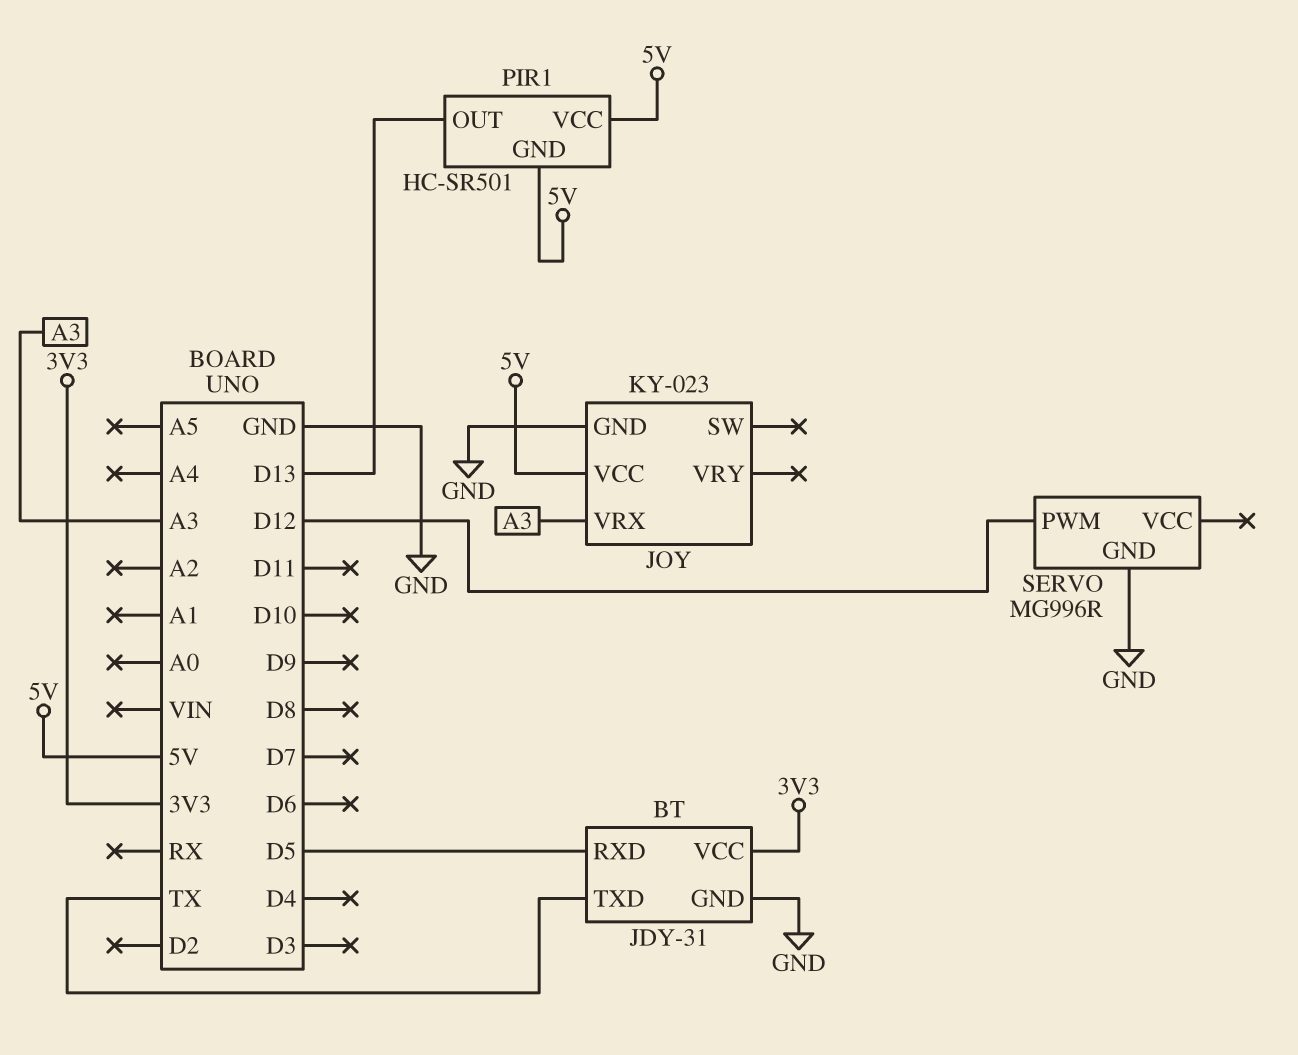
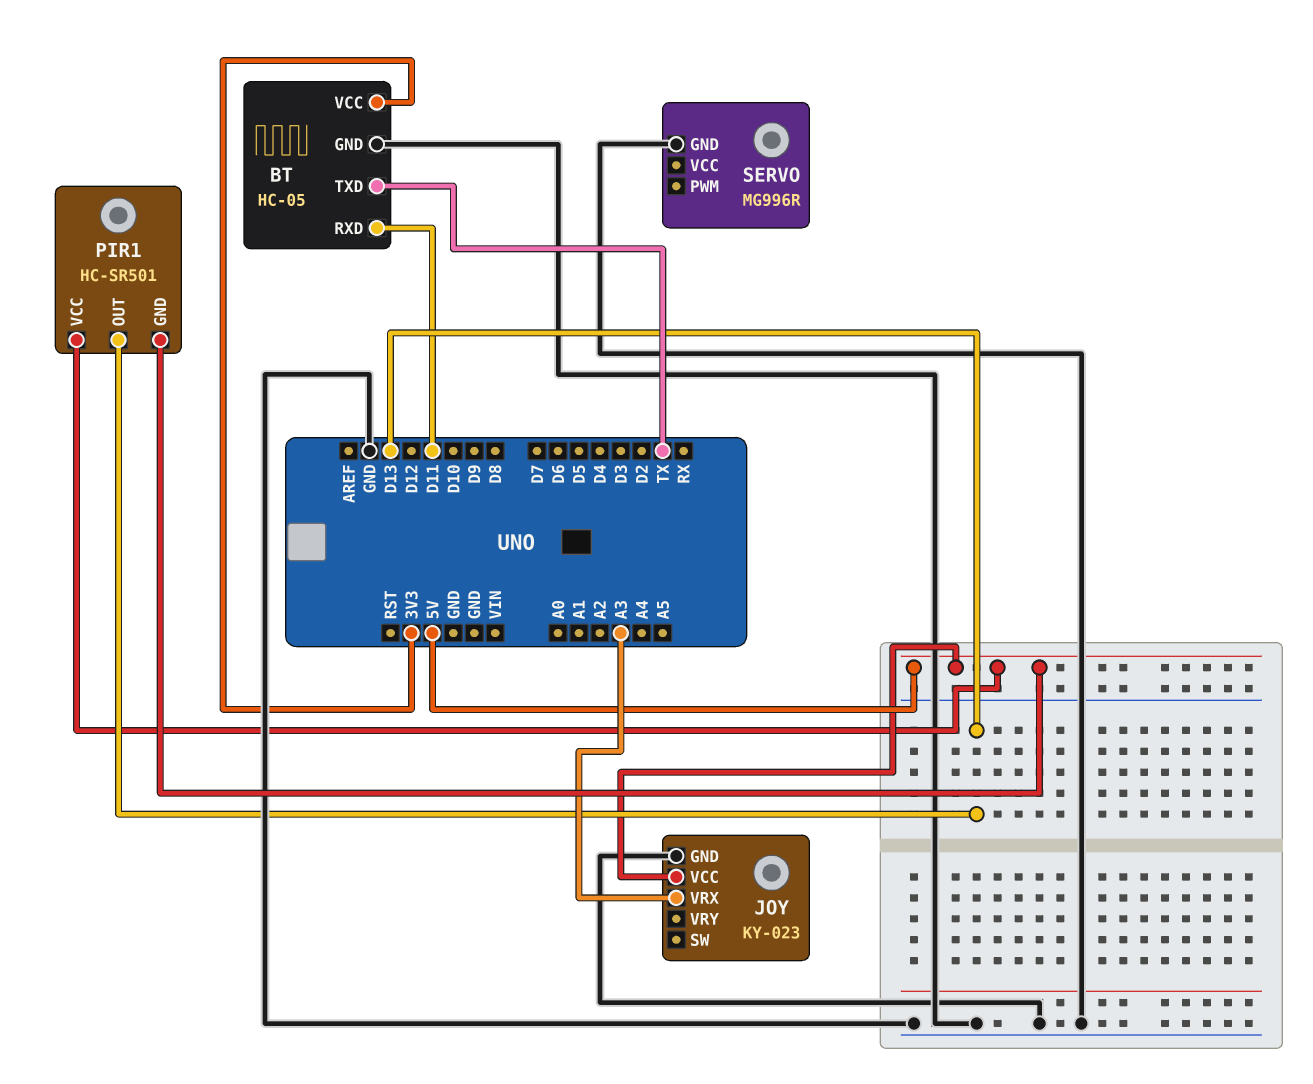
BT: JDY-31 -> HC-05
BT pin RXD: D5 -> D11
SERVO pin PWM: D12 -> none

